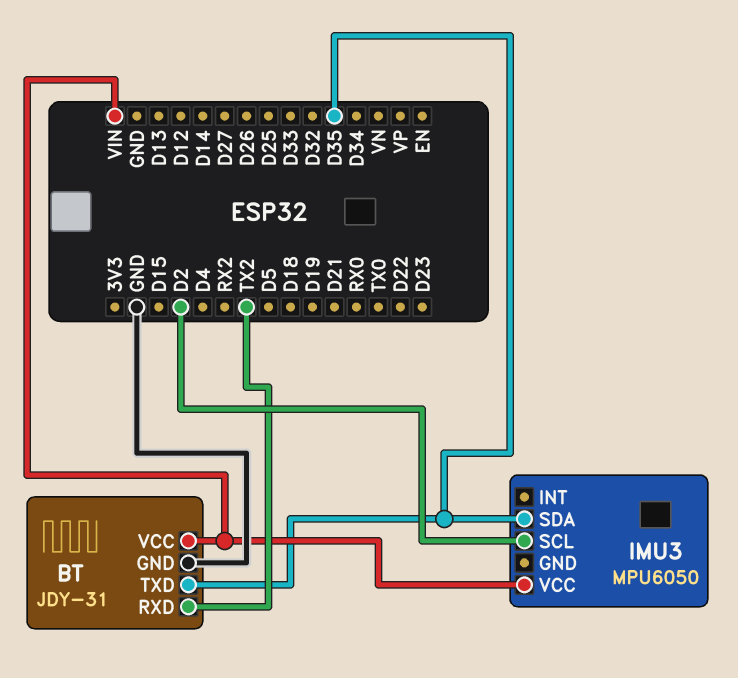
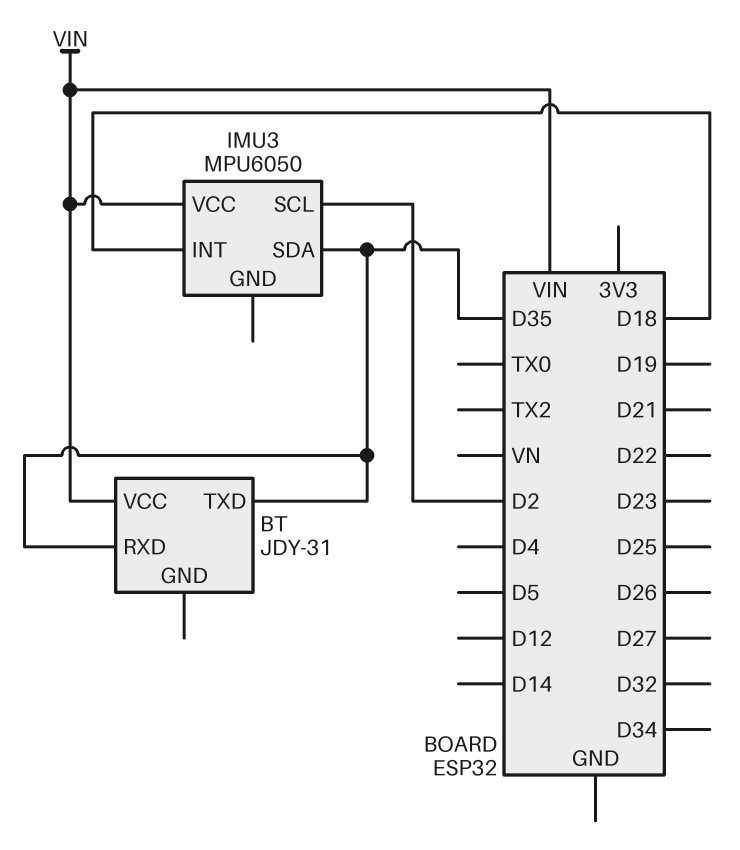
BT pin GND: GND -> none
BT pin RXD: TX2 -> D35
IMU3 pin INT: none -> D18

